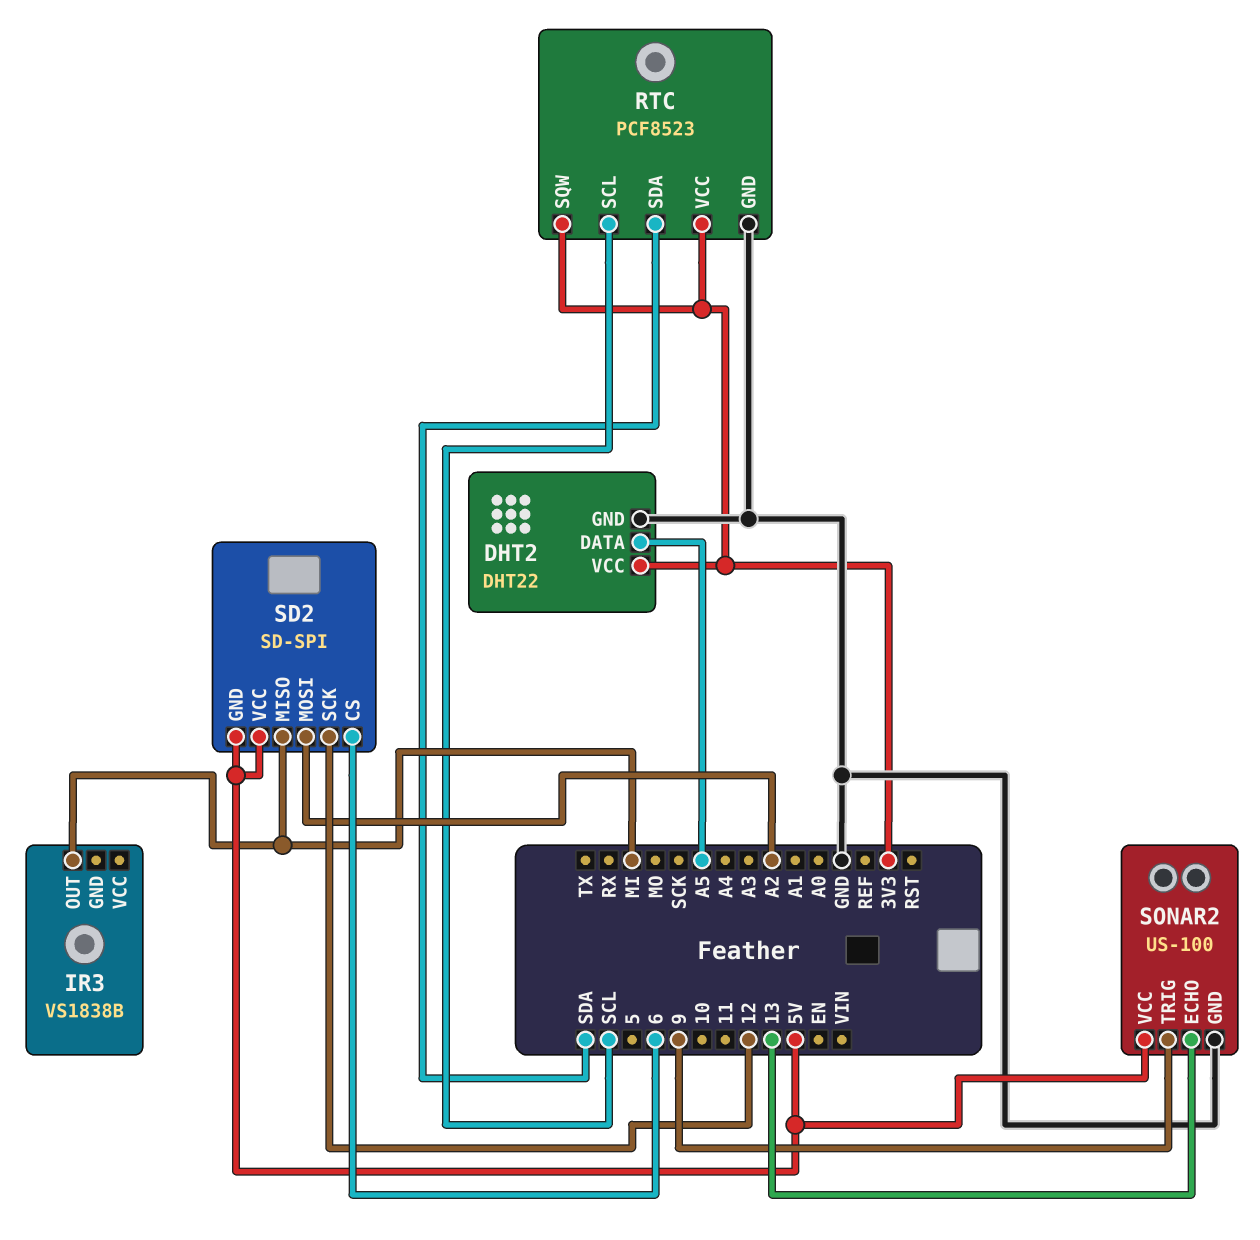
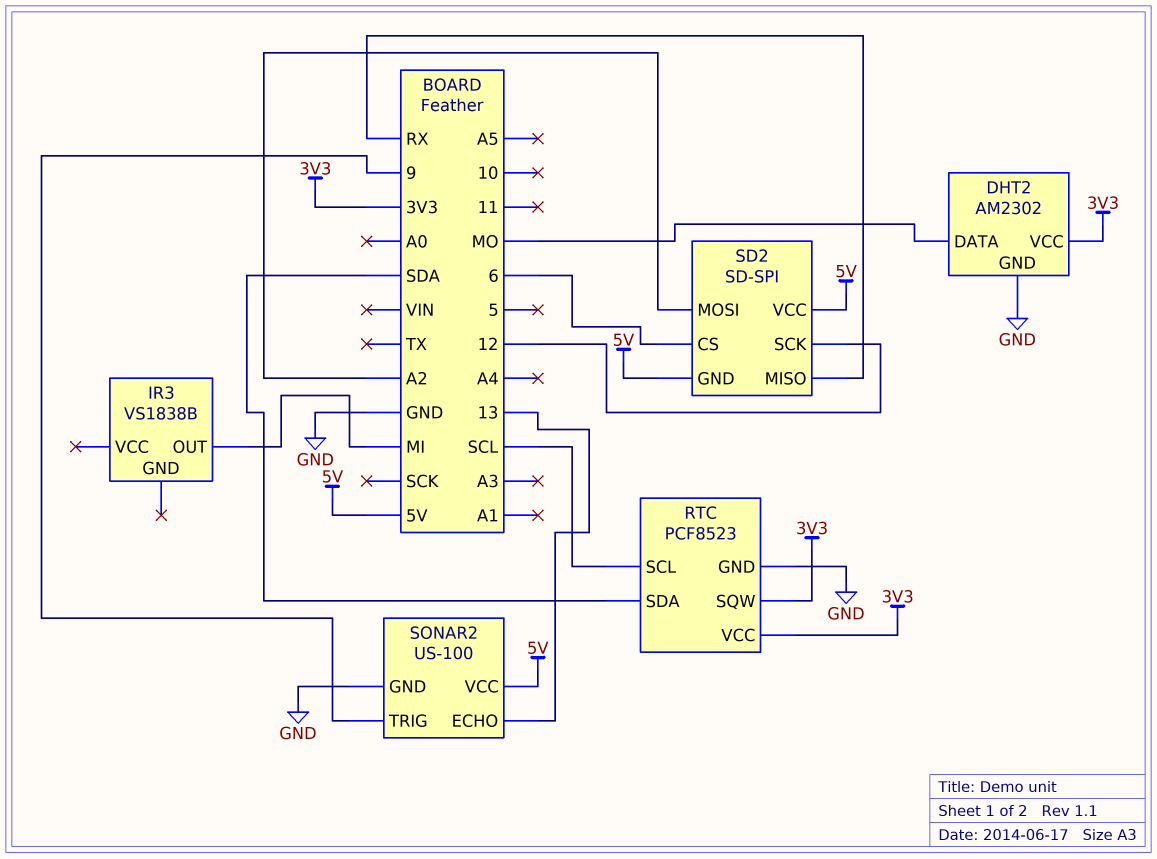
DHT2: DHT22 -> AM2302
DHT2 pin DATA: A5 -> MO
SD2 pin MISO: MI -> RX

